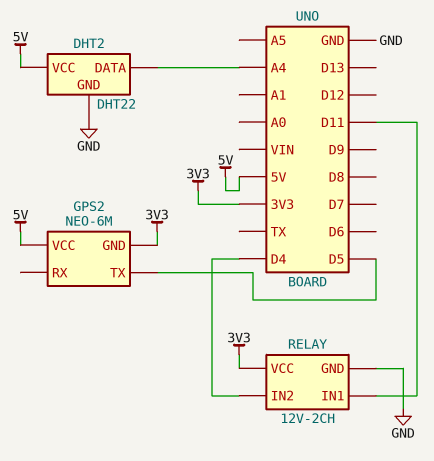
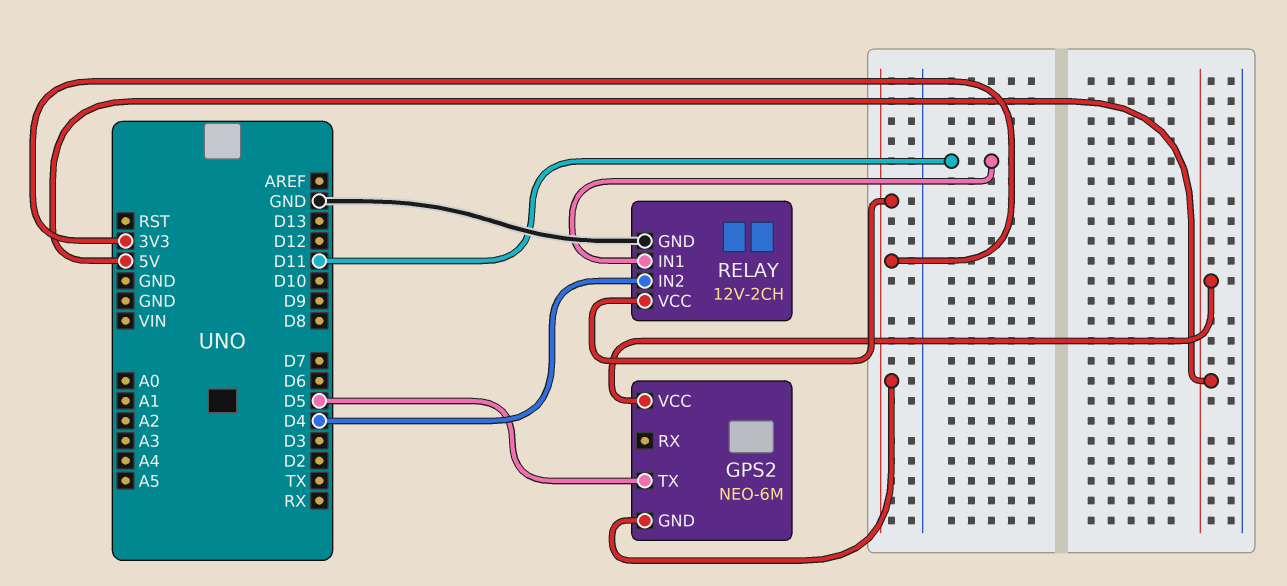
DHT2: DHT22 -> none
DHT2 pin DATA: A4 -> none
DHT2 pin GND: GND -> none
DHT2 pin VCC: 5V -> none

